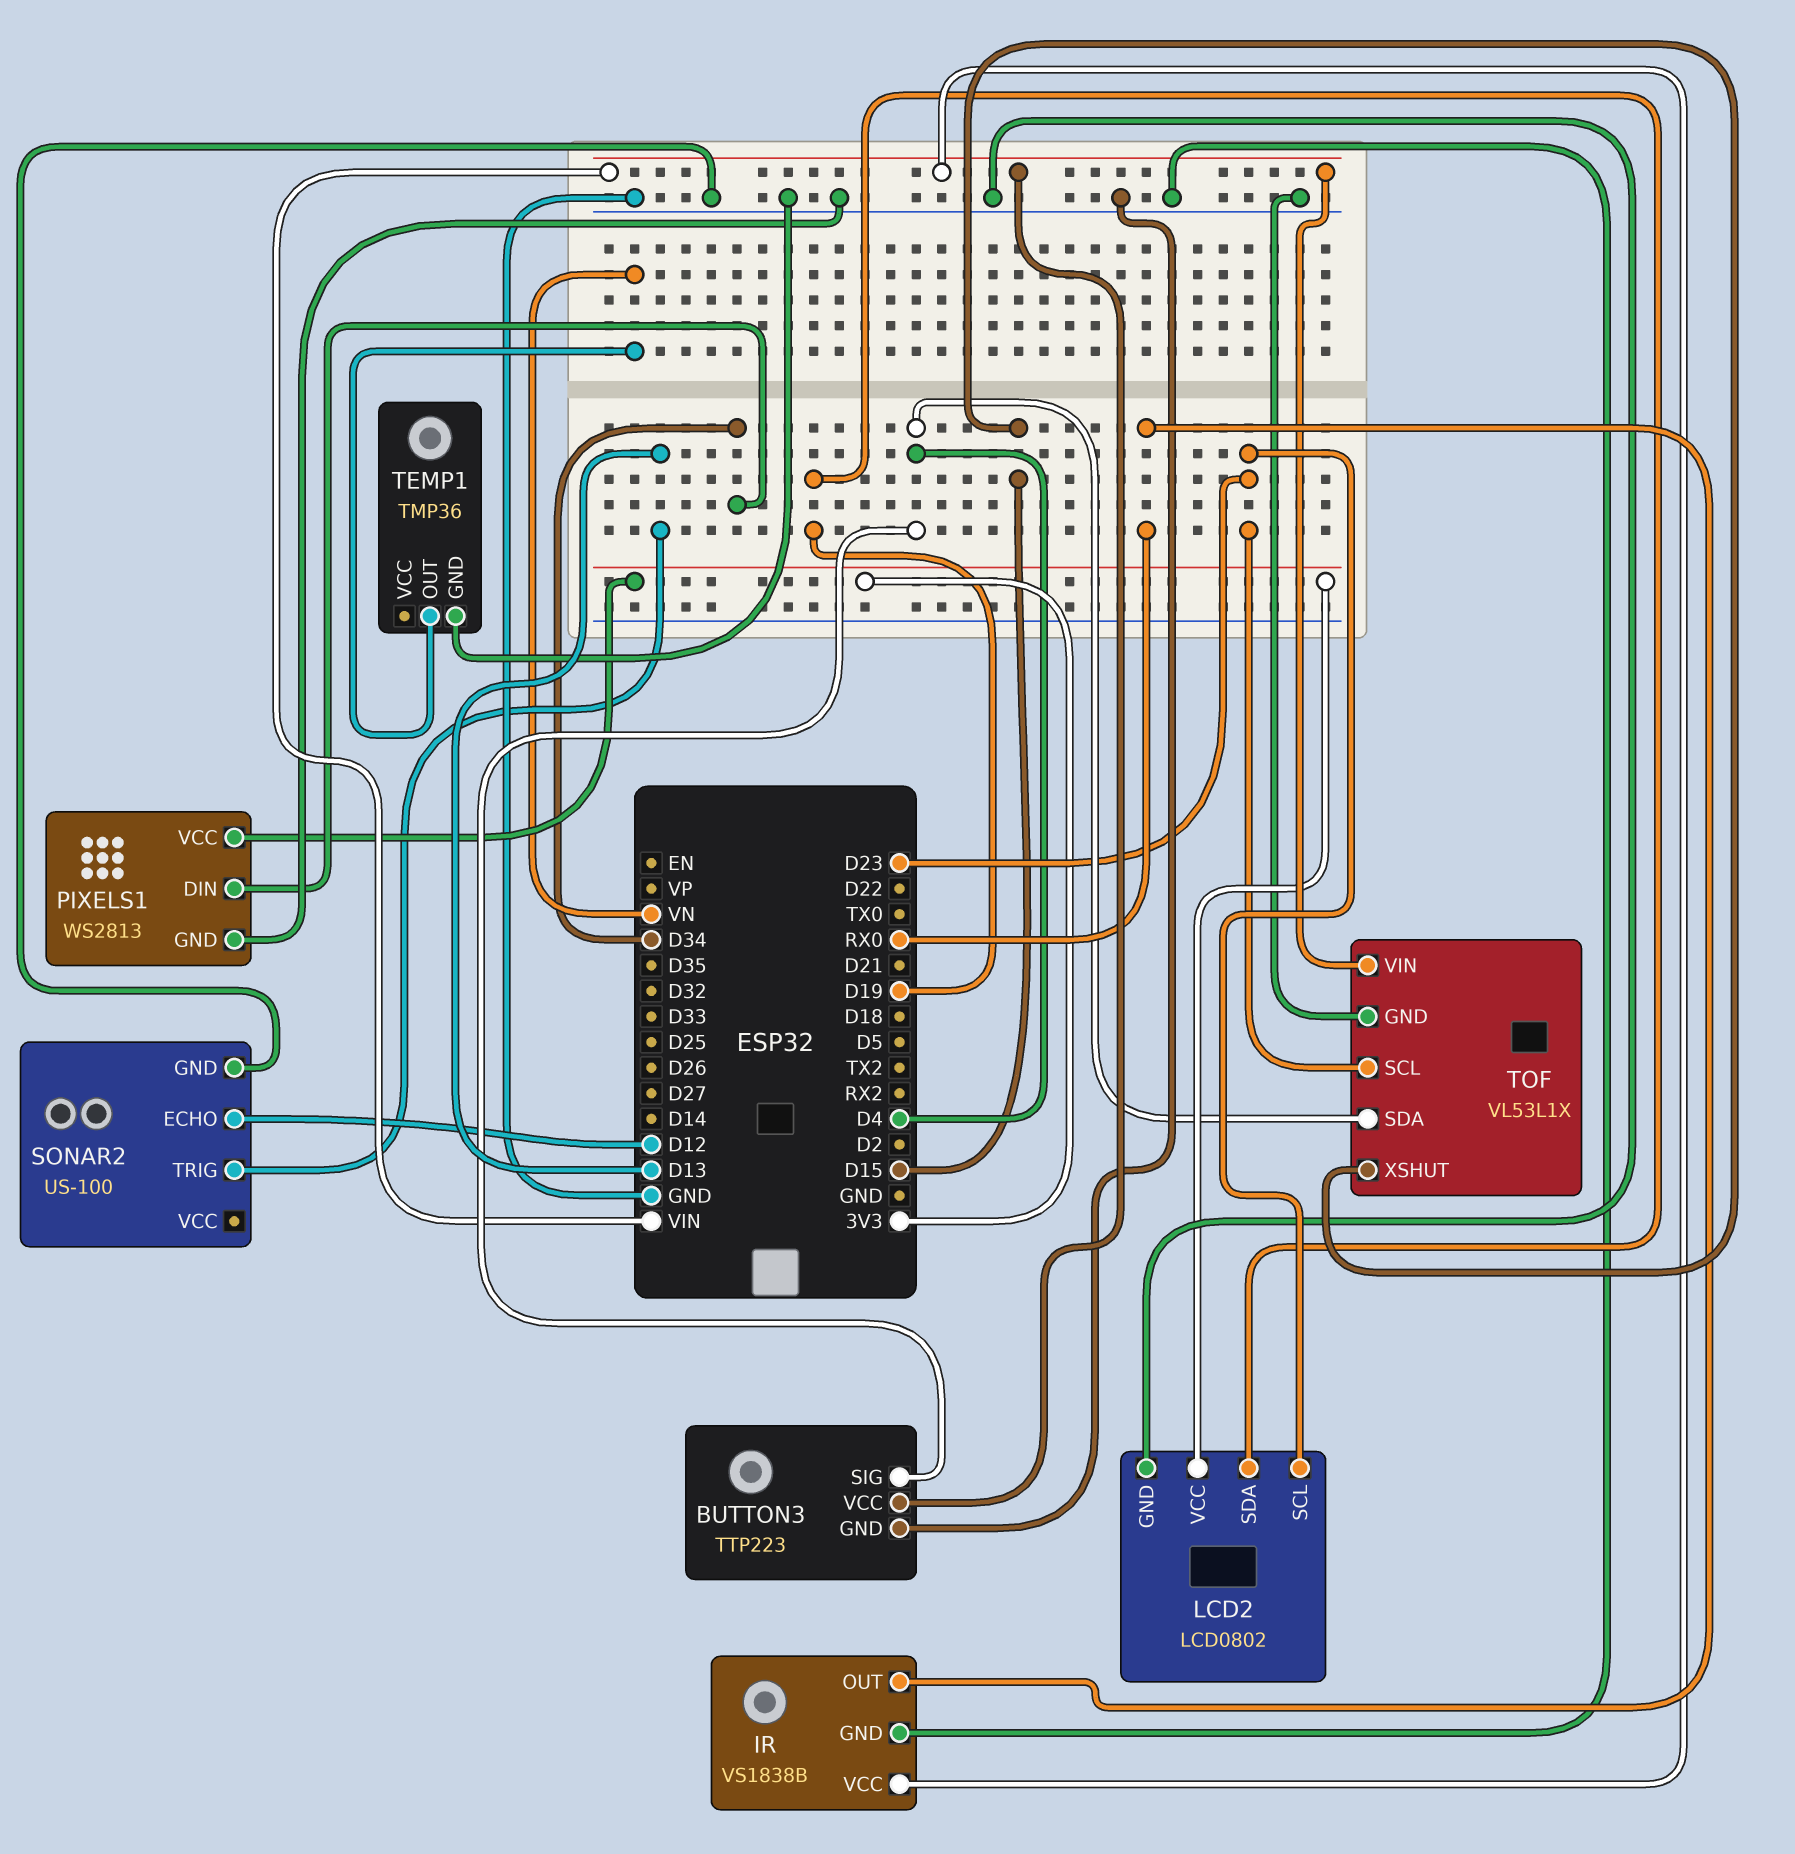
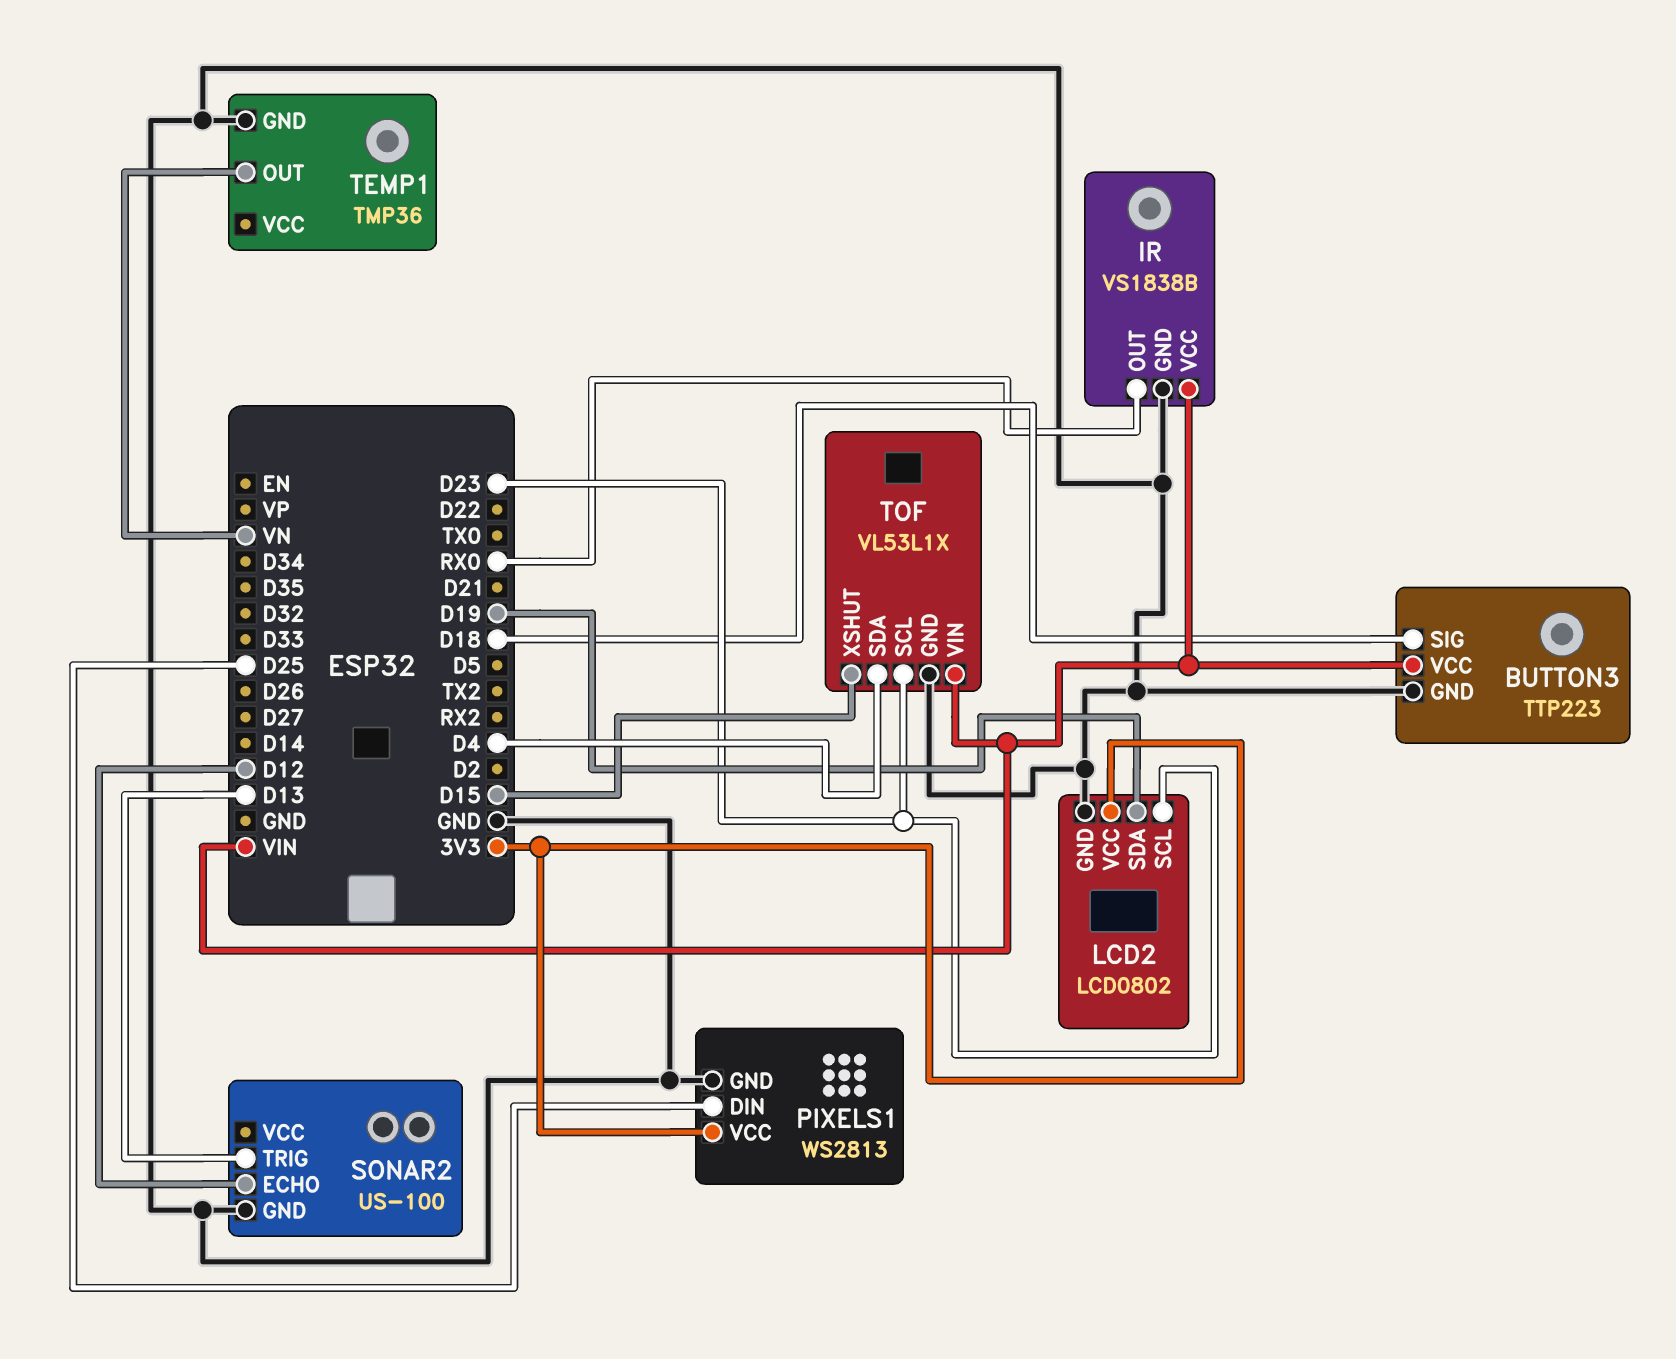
BUTTON3 pin SIG: D4 -> D18
PIXELS1 pin DIN: D34 -> D25

